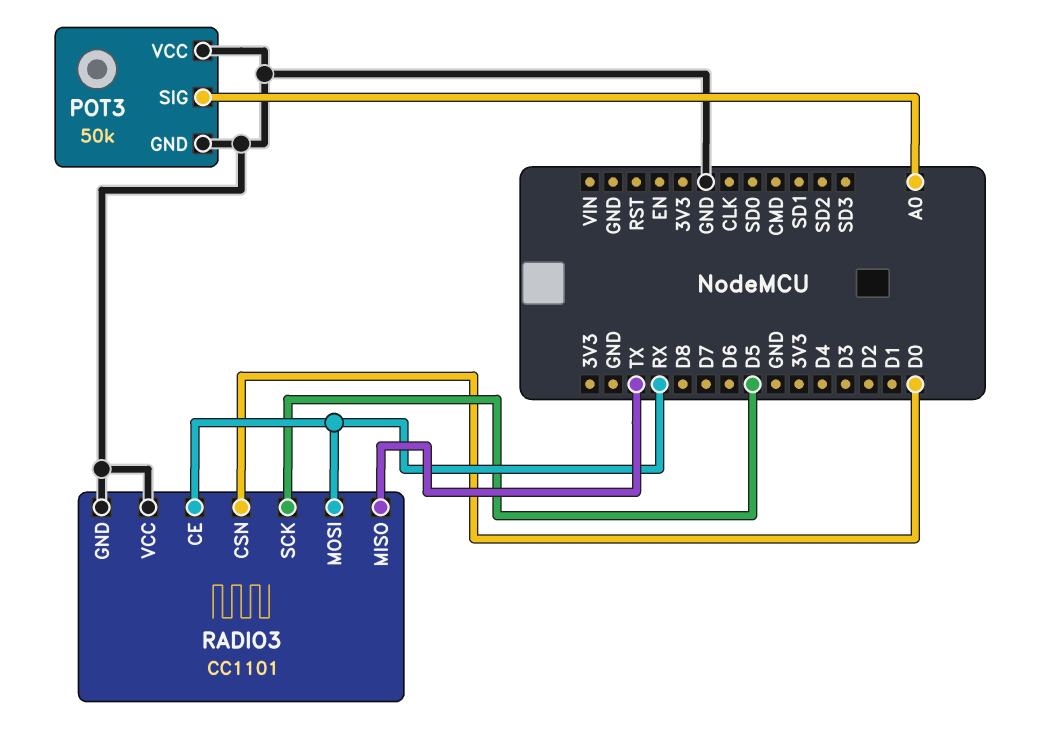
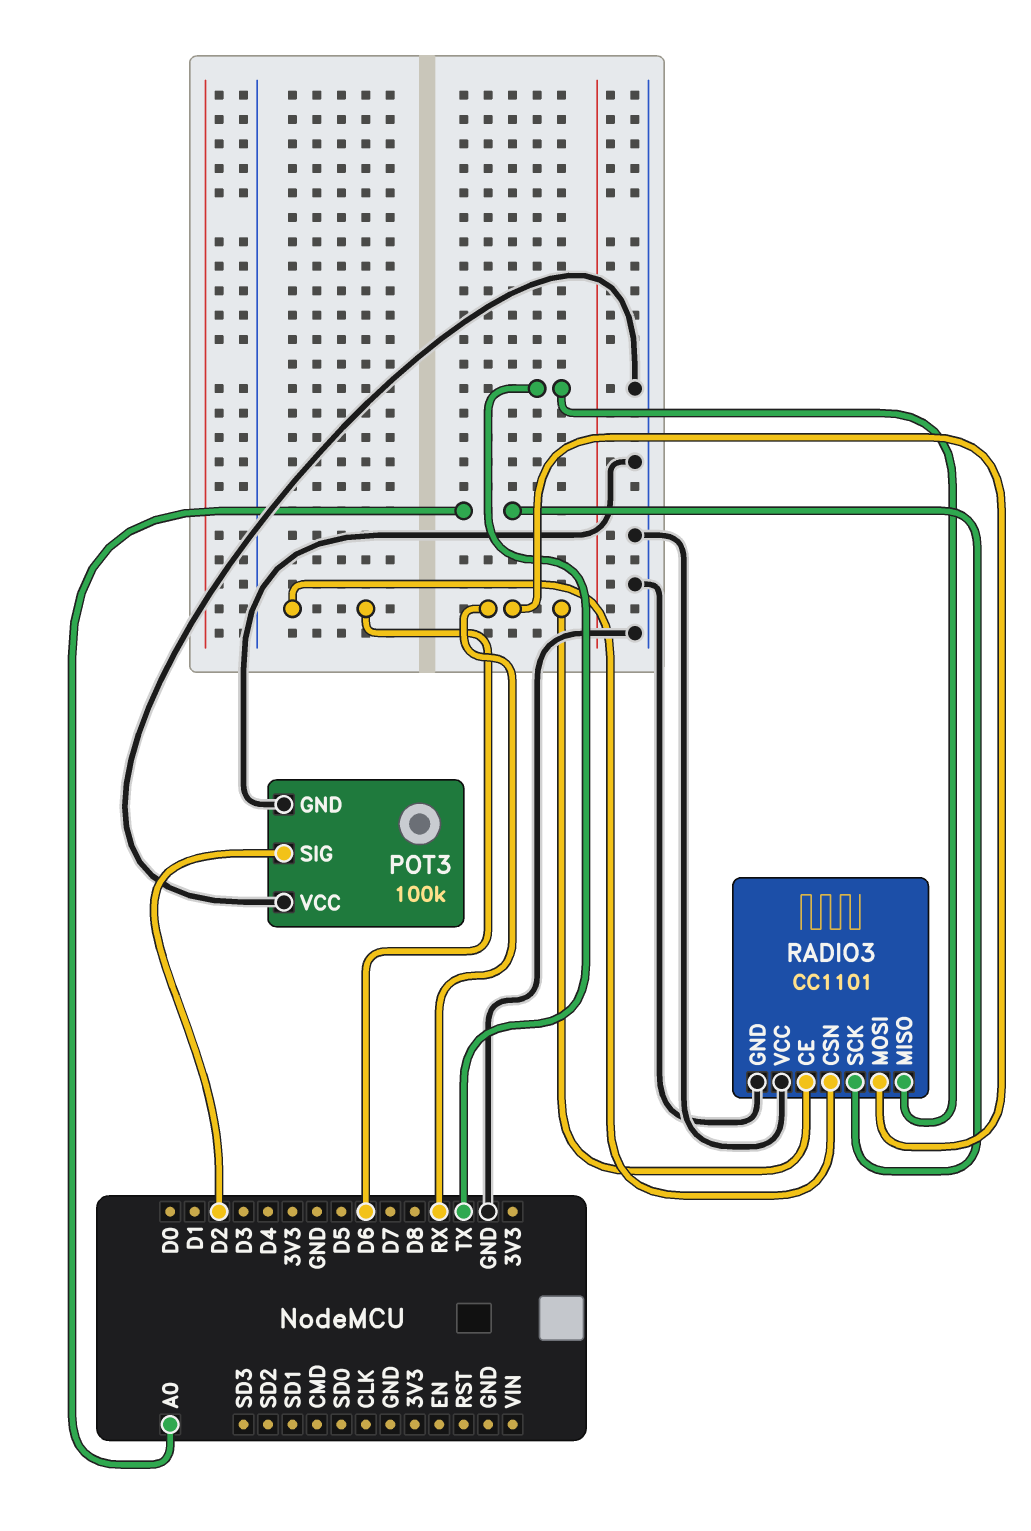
POT3: 50k -> 100k
POT3 pin SIG: A0 -> D2
RADIO3 pin CSN: D0 -> D6
RADIO3 pin SCK: D5 -> A0

